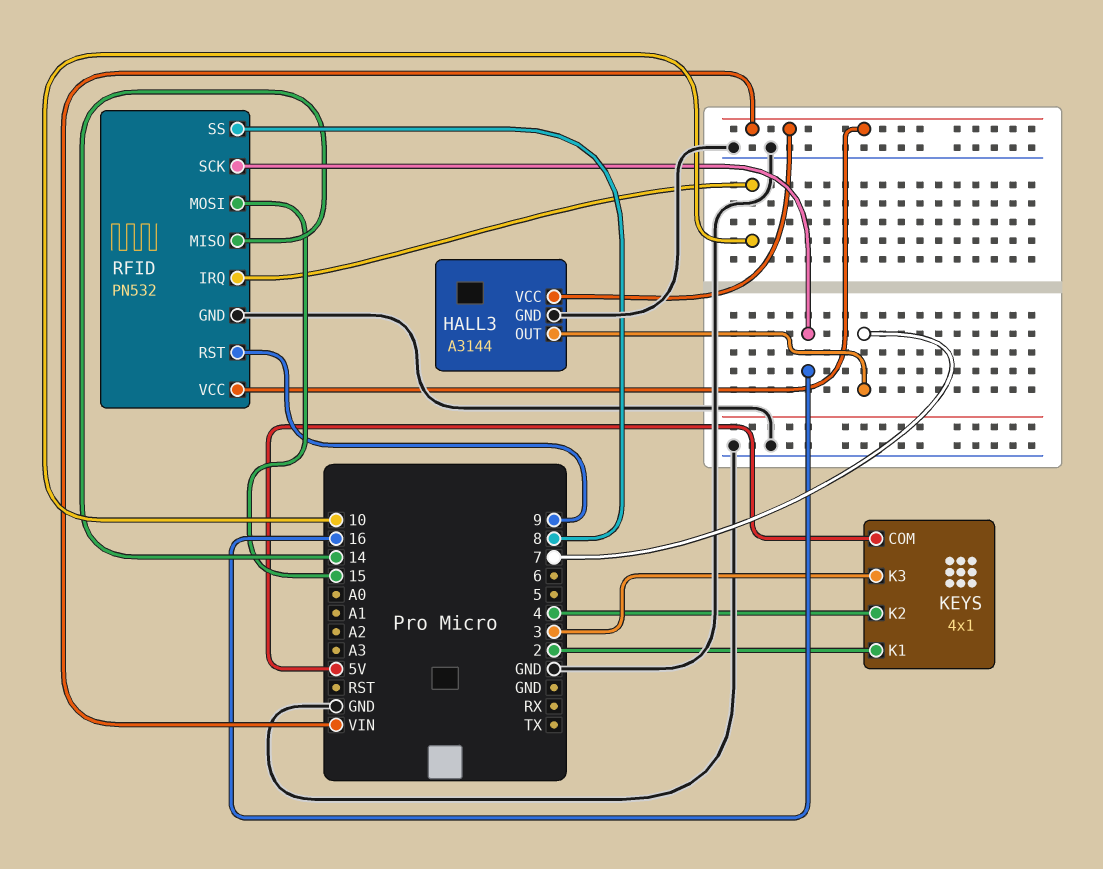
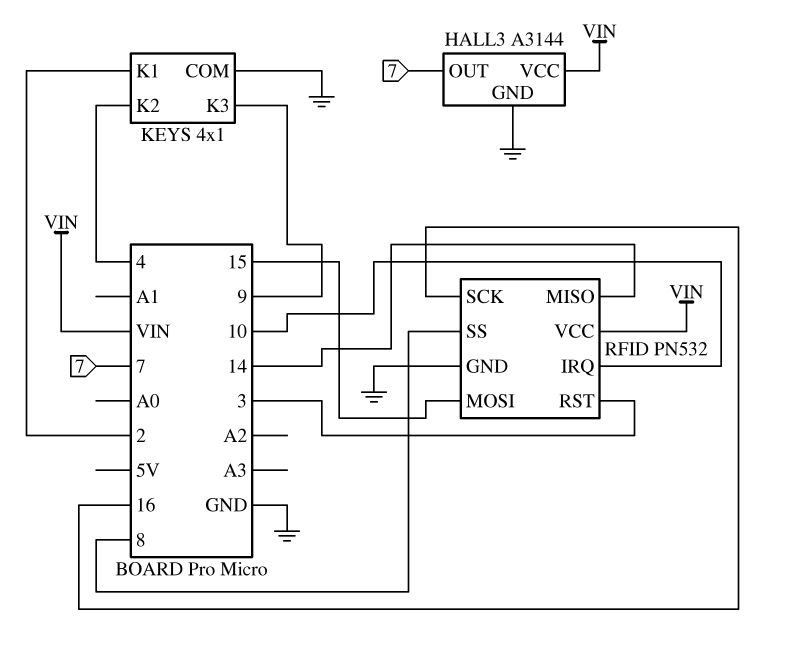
KEYS pin COM: 5V -> GND
KEYS pin K3: 3 -> 9
RFID pin RST: 9 -> 3

